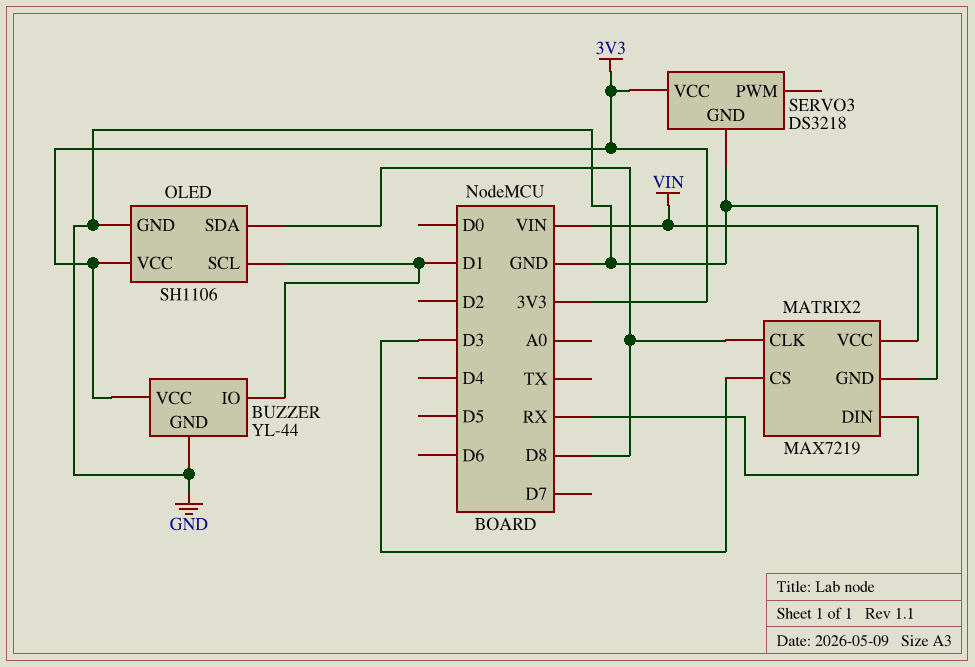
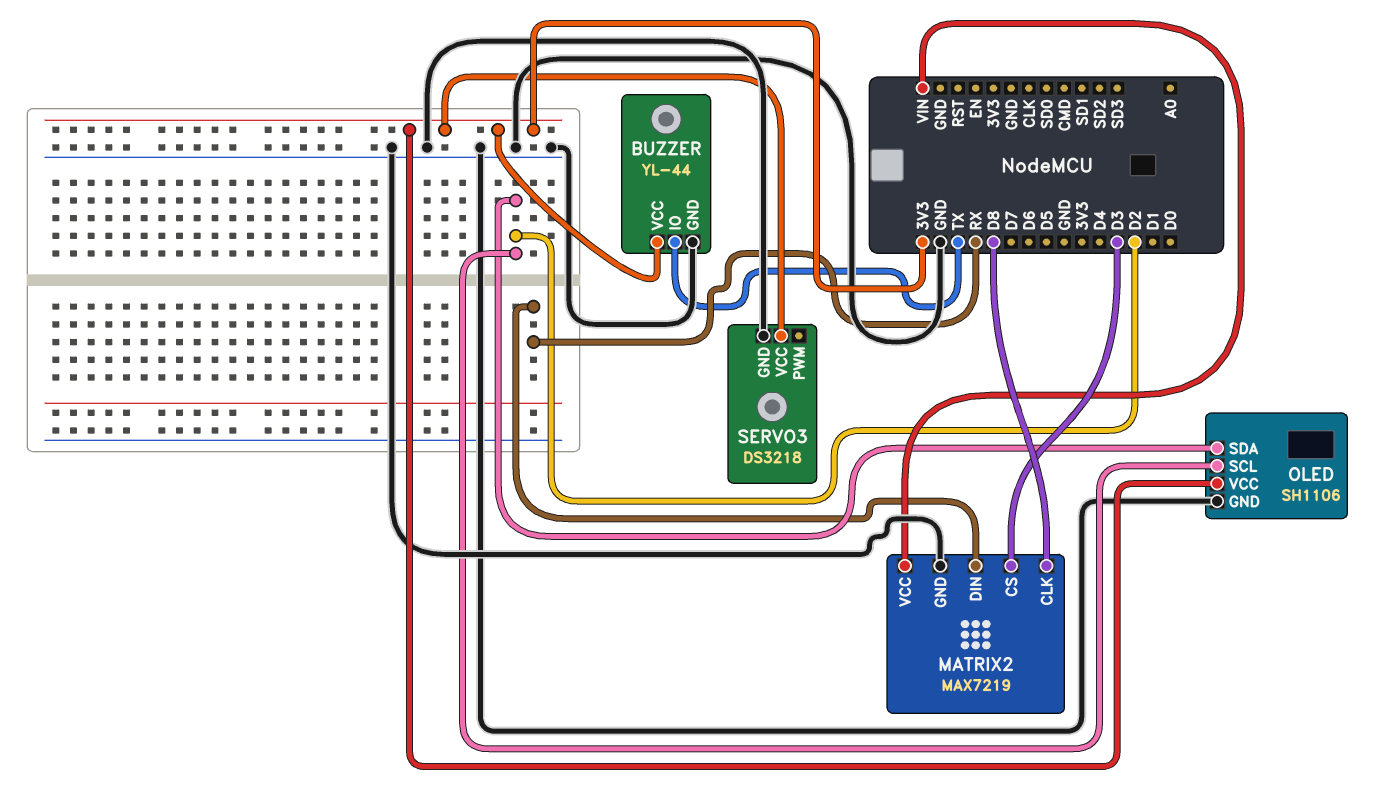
BUZZER pin IO: D1 -> TX
OLED pin SCL: D1 -> D2
OLED pin SDA: D8 -> D2

